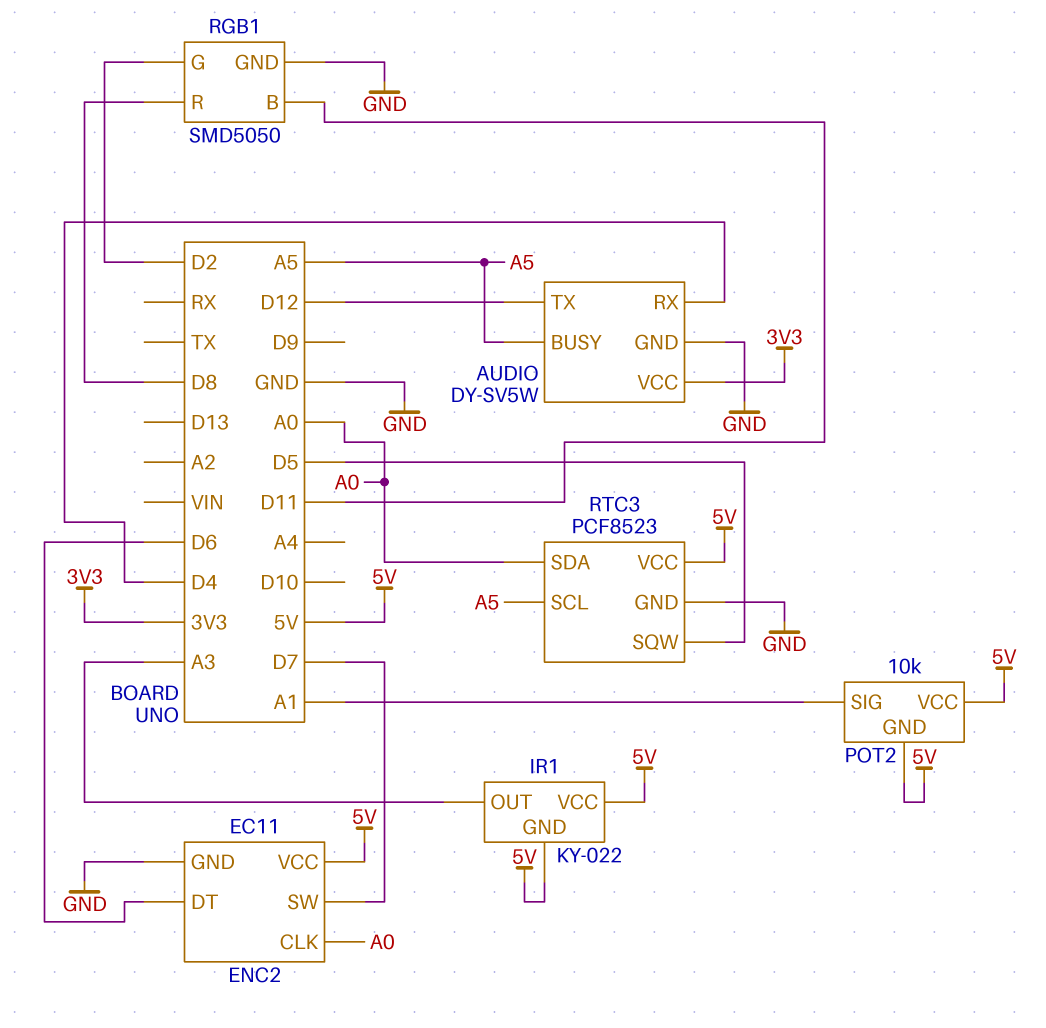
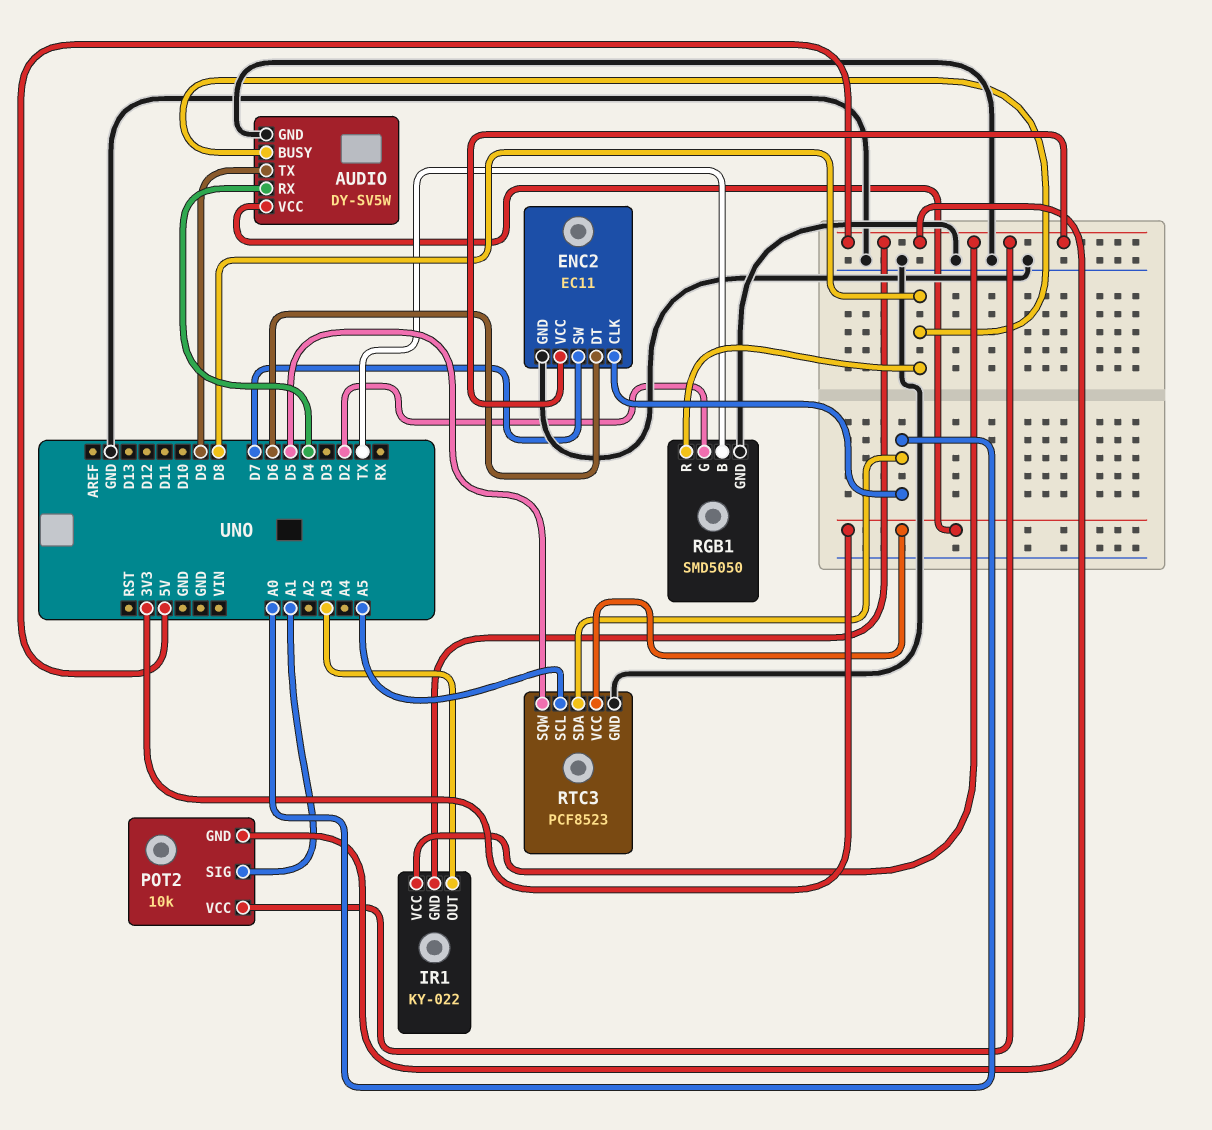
AUDIO pin BUSY: A5 -> D8
AUDIO pin TX: D12 -> D9
RGB1 pin B: D11 -> TX
RTC3 pin VCC: 5V -> 3V3

